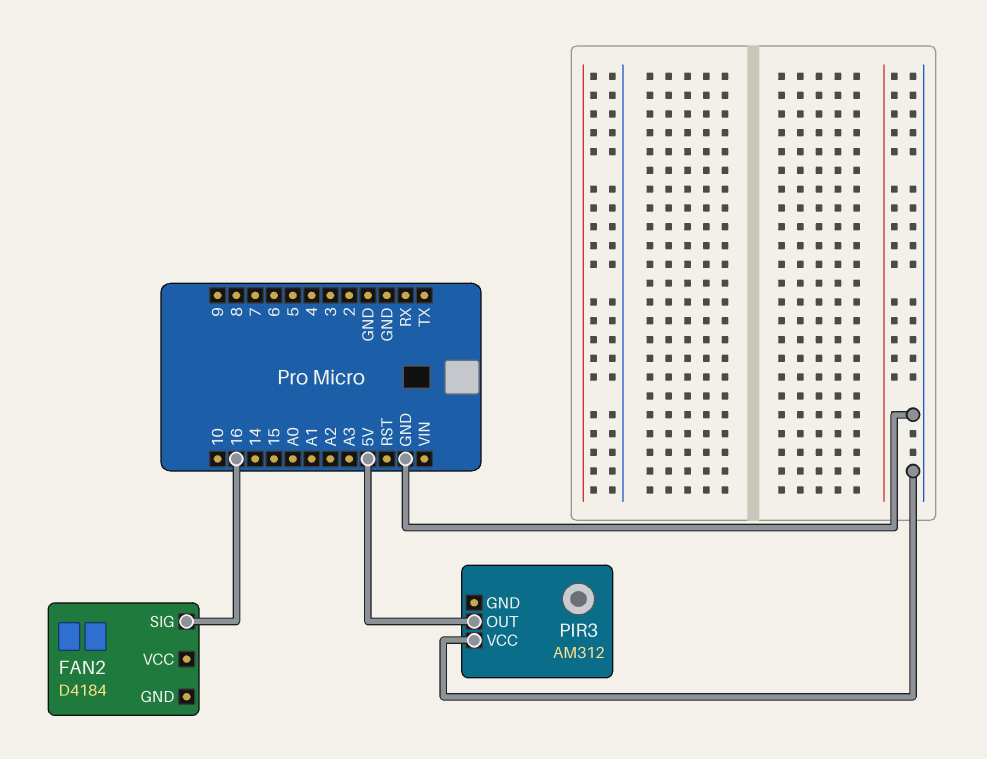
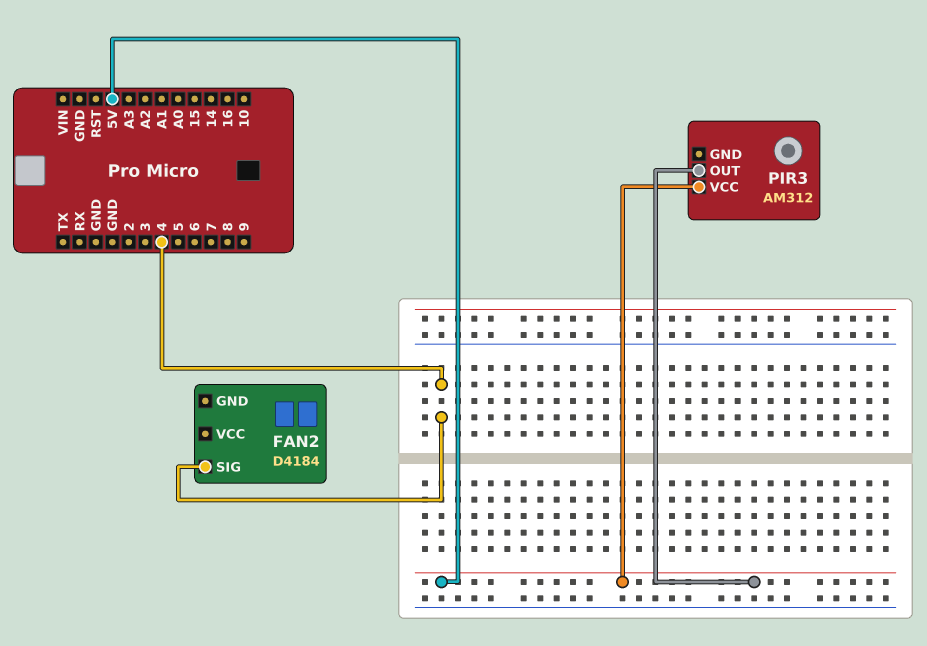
FAN2 pin SIG: 16 -> 4
PIR3 pin VCC: GND -> 5V

